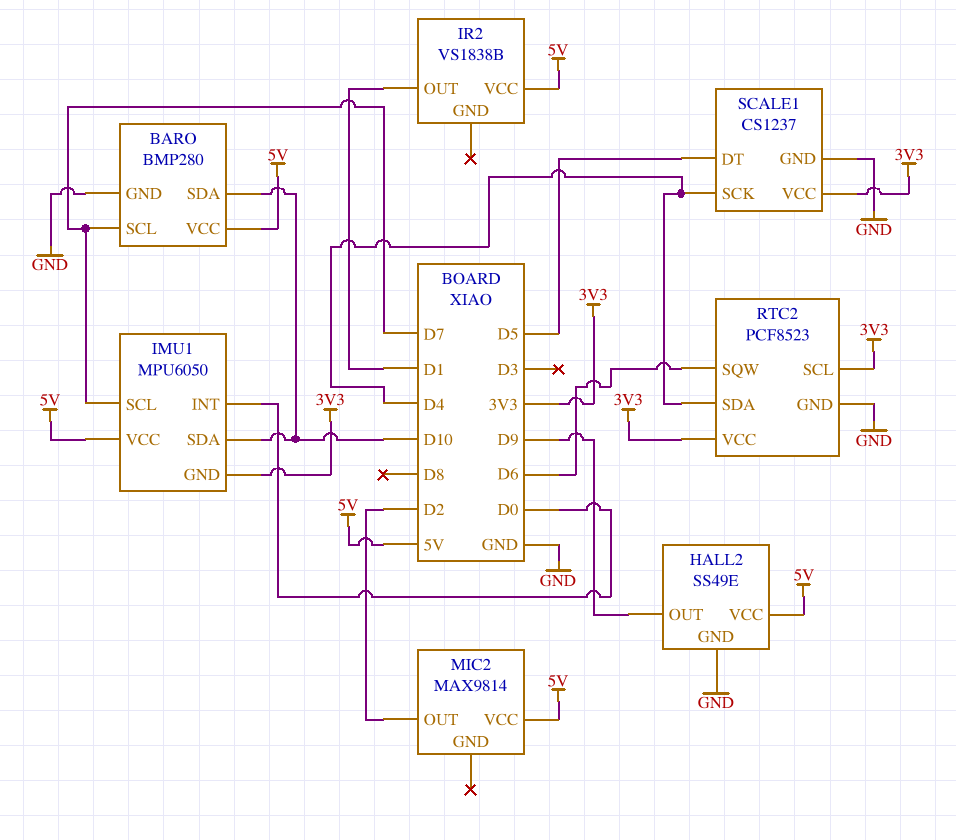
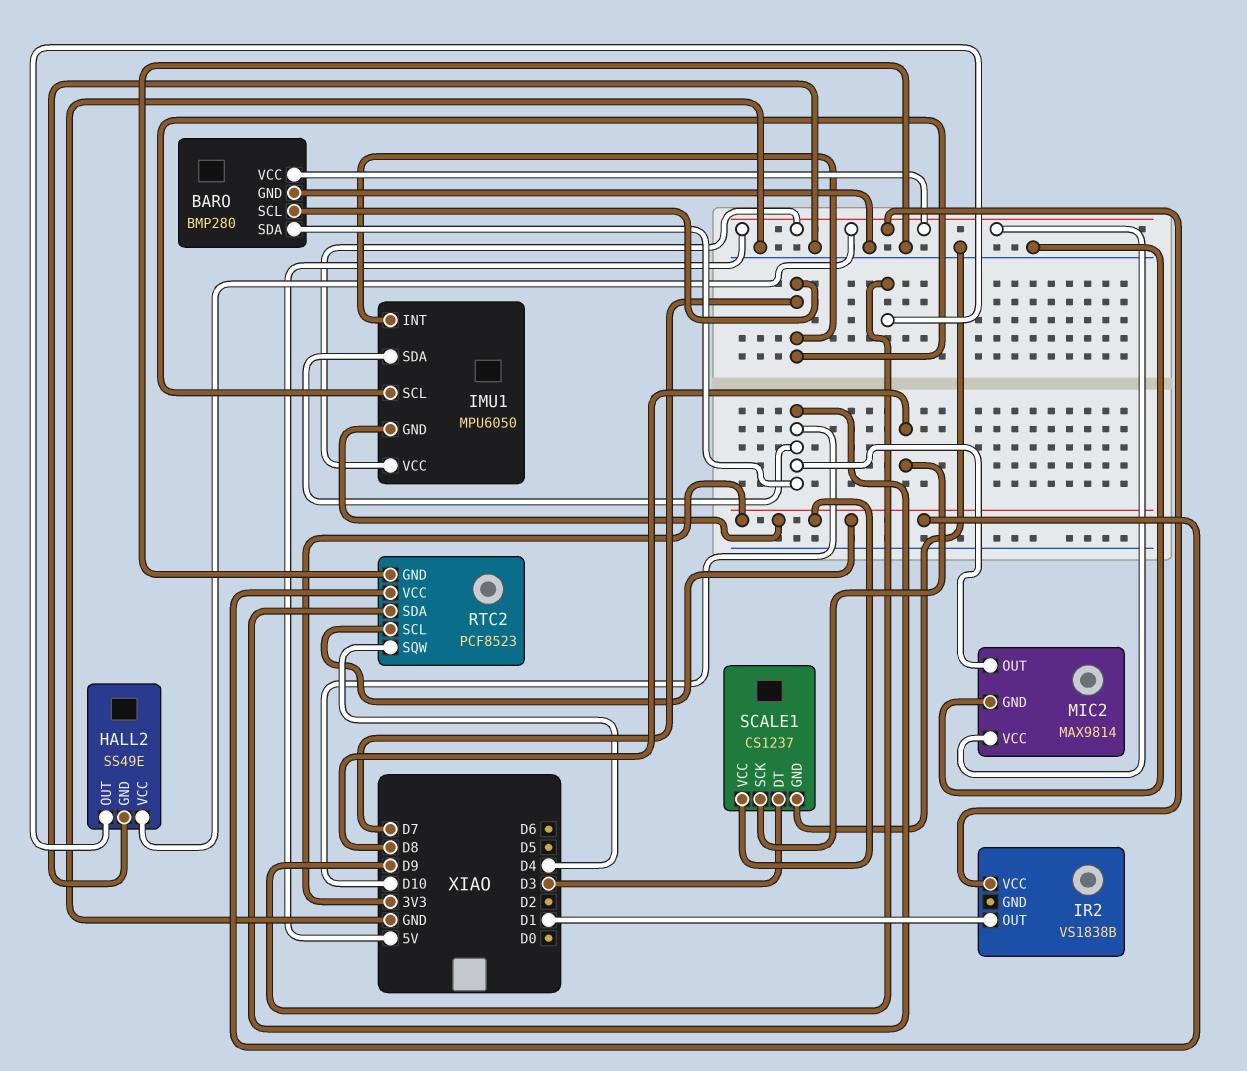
IMU1 pin INT: D0 -> D7
MIC2 pin GND: none -> GND
MIC2 pin OUT: D2 -> D10
RTC2 pin SDA: D4 -> D10
RTC2 pin SQW: D6 -> D4
SCALE1 pin DT: D5 -> D3
SCALE1 pin SCK: D4 -> D8

